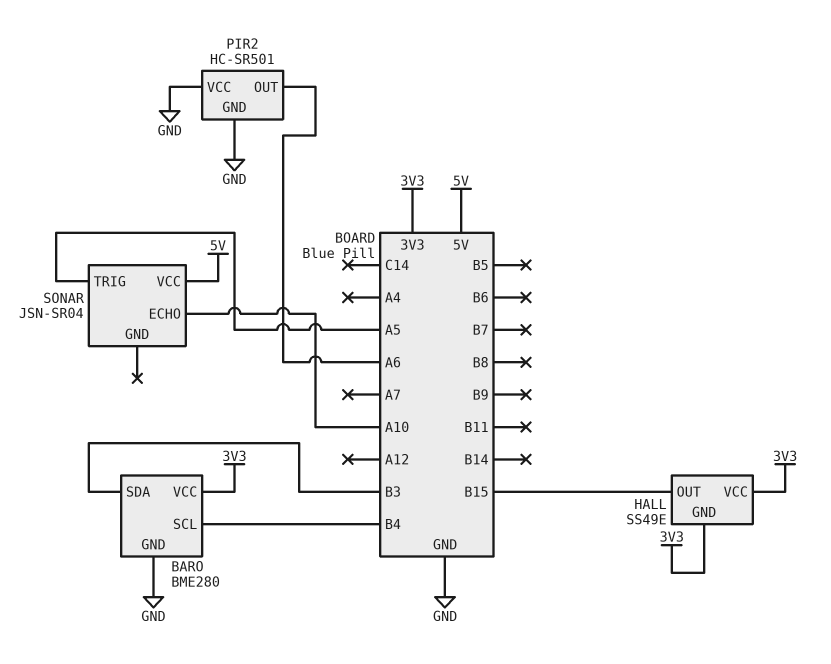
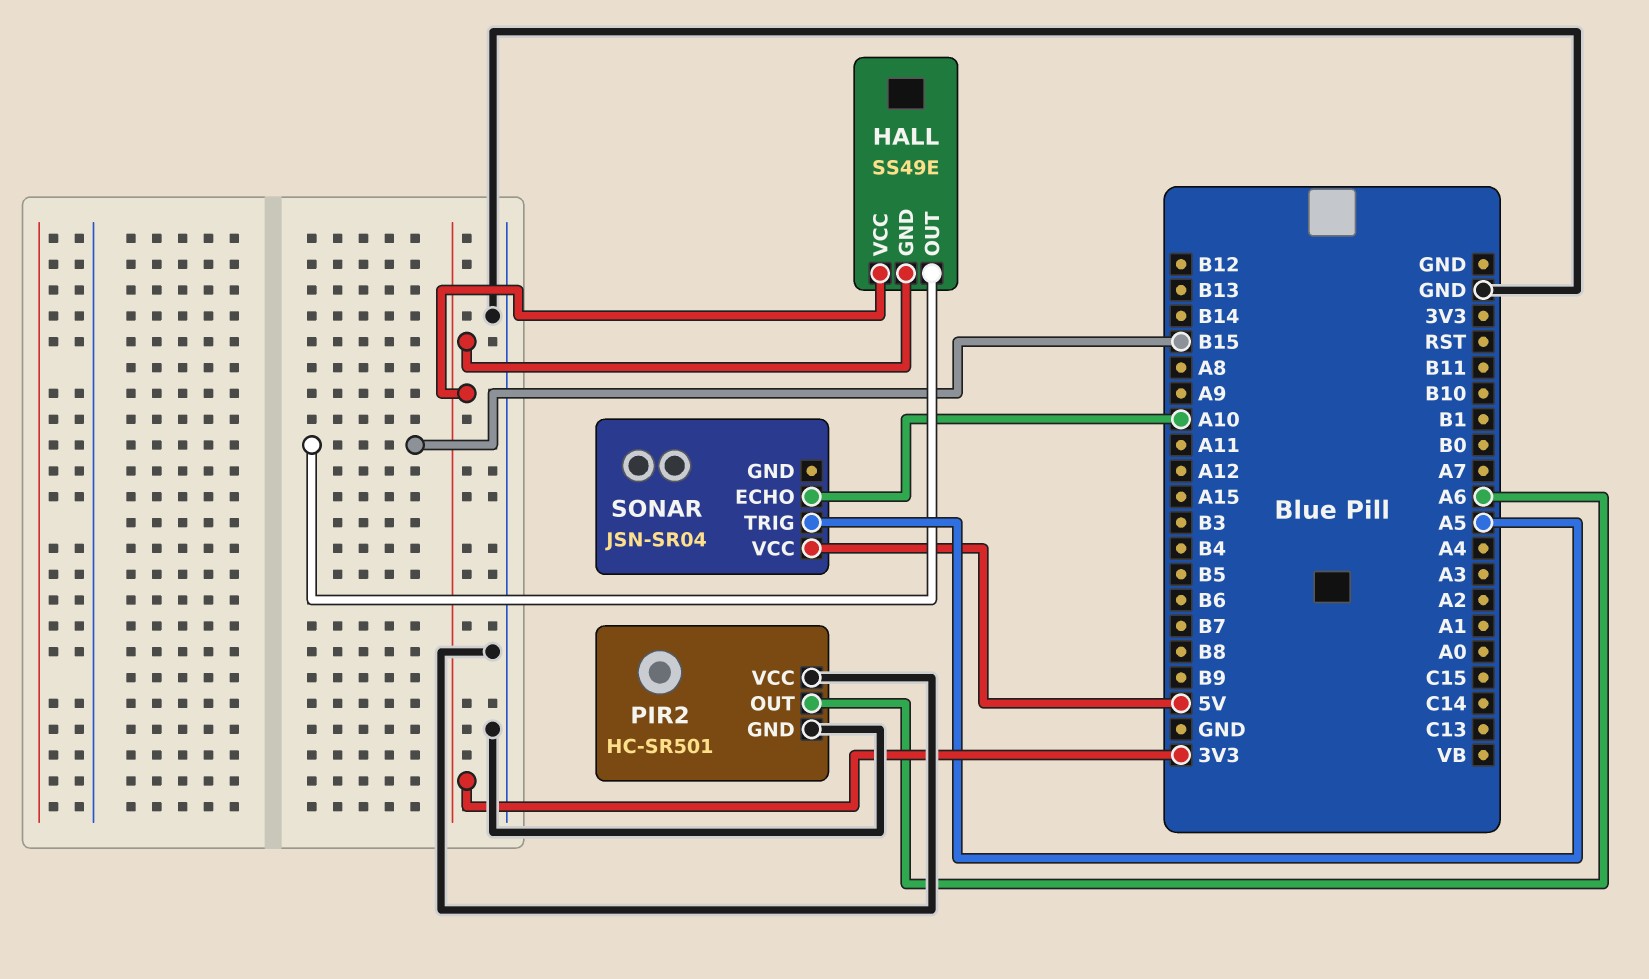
BARO: BME280 -> none
BARO pin GND: GND -> none
BARO pin SCL: B4 -> none
BARO pin SDA: B3 -> none
BARO pin VCC: 3V3 -> none

